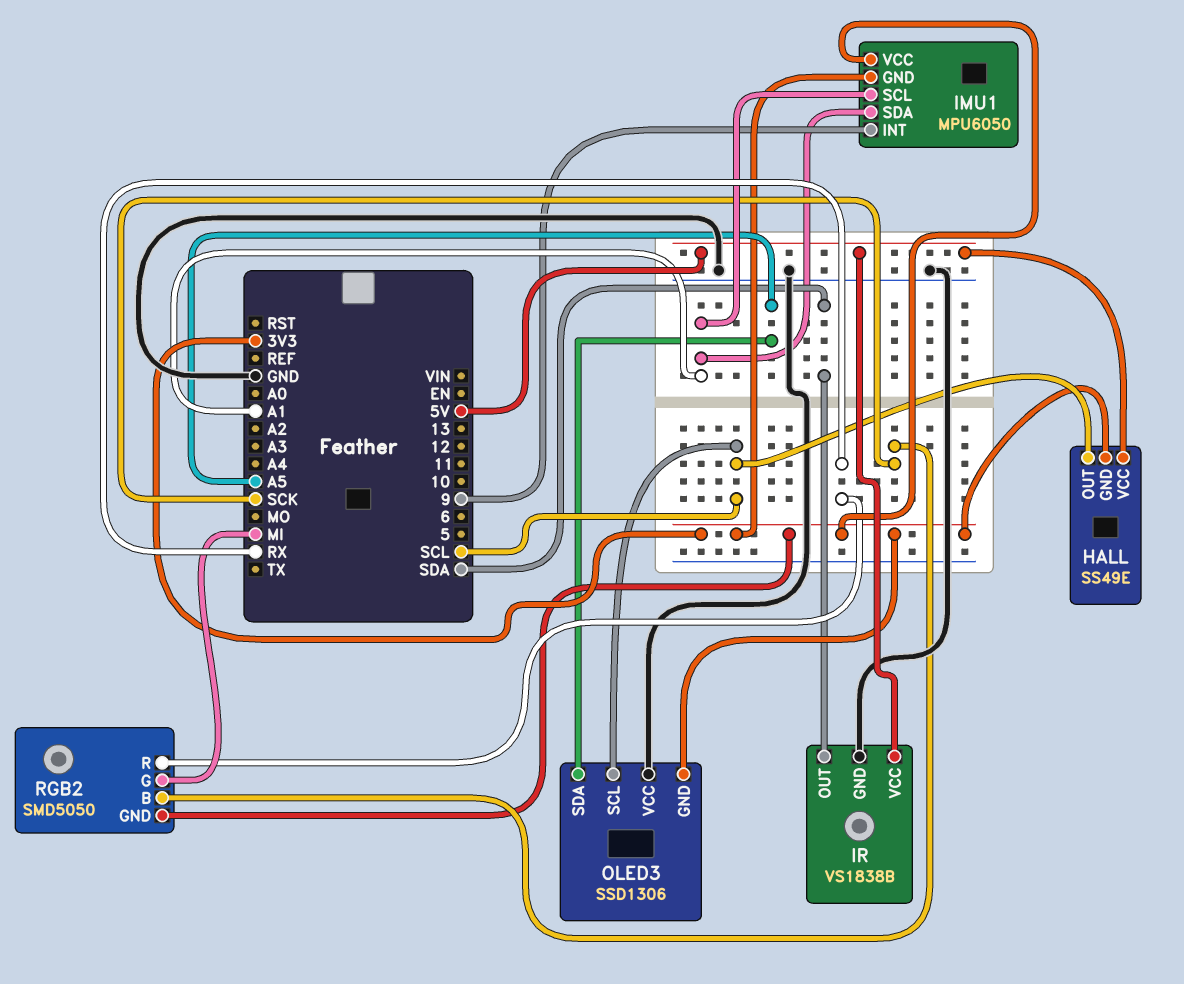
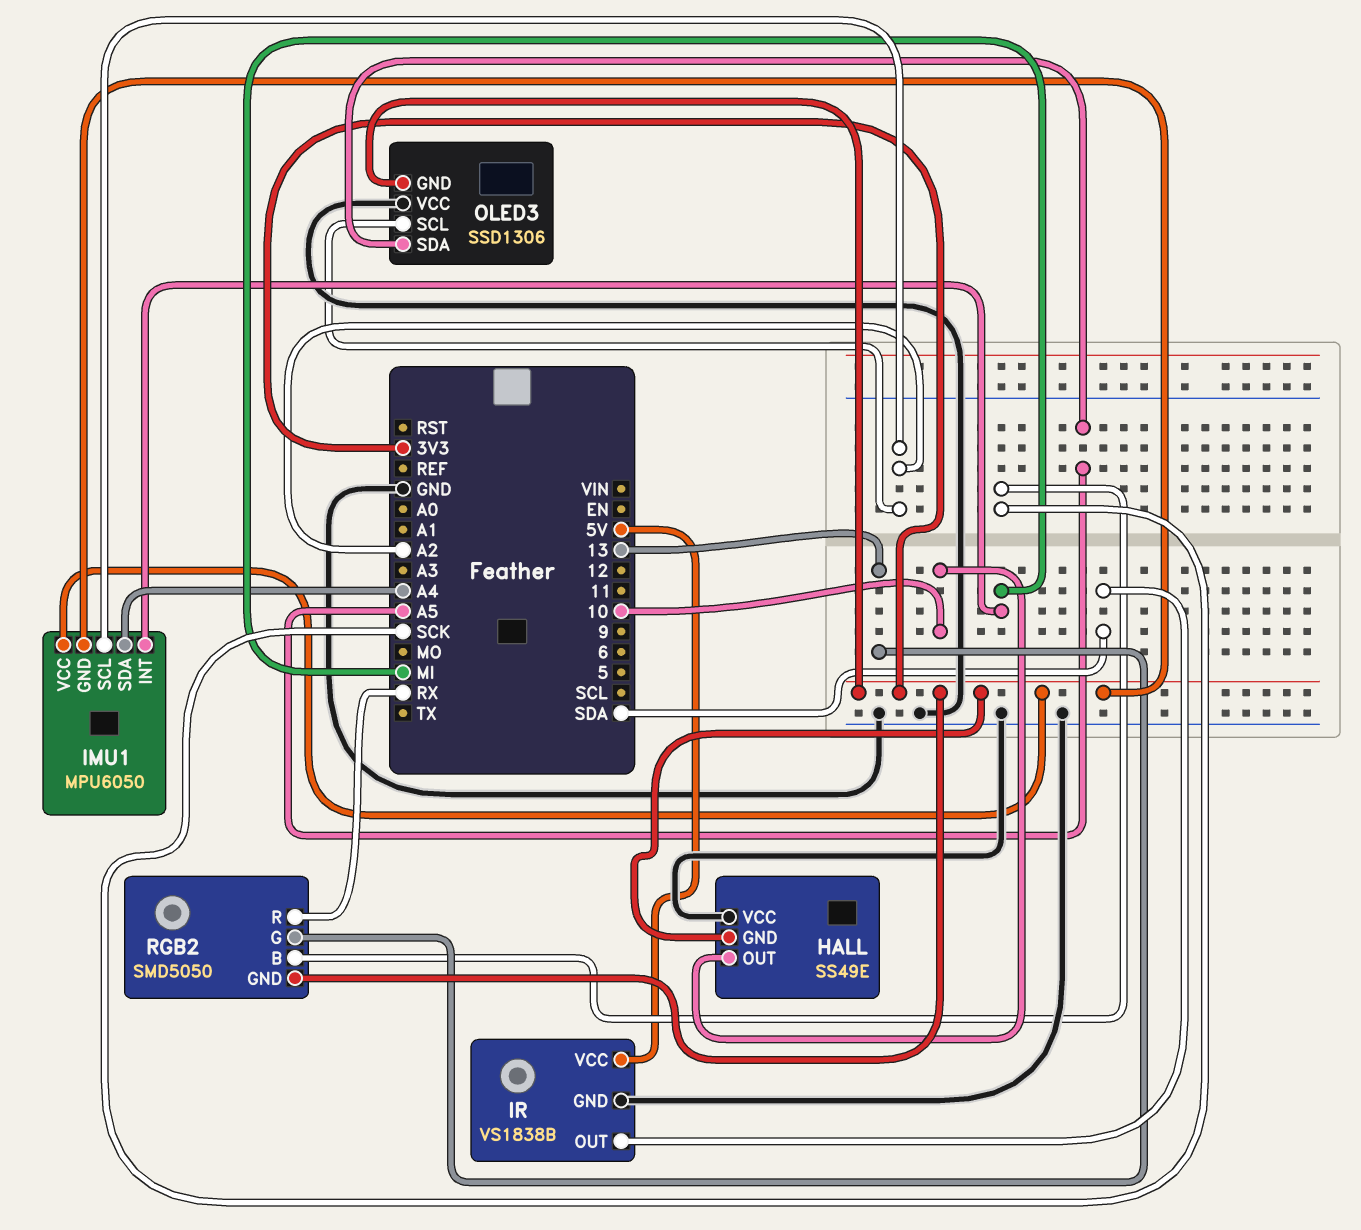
HALL pin OUT: SCL -> 10
HALL pin VCC: 5V -> GND
IMU1 pin INT: 9 -> MI
IMU1 pin SCL: A1 -> A2
IMU1 pin SDA: A1 -> A4
OLED3 pin SCL: SCL -> A2
RGB2 pin G: MI -> 13

